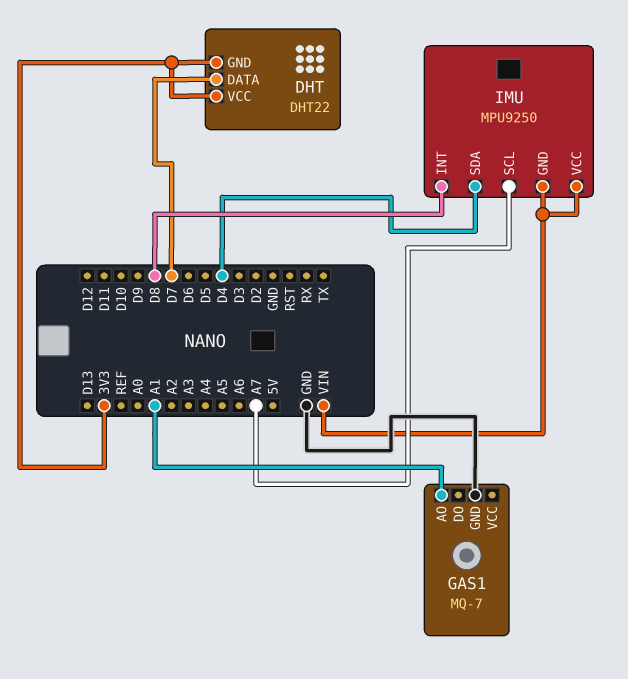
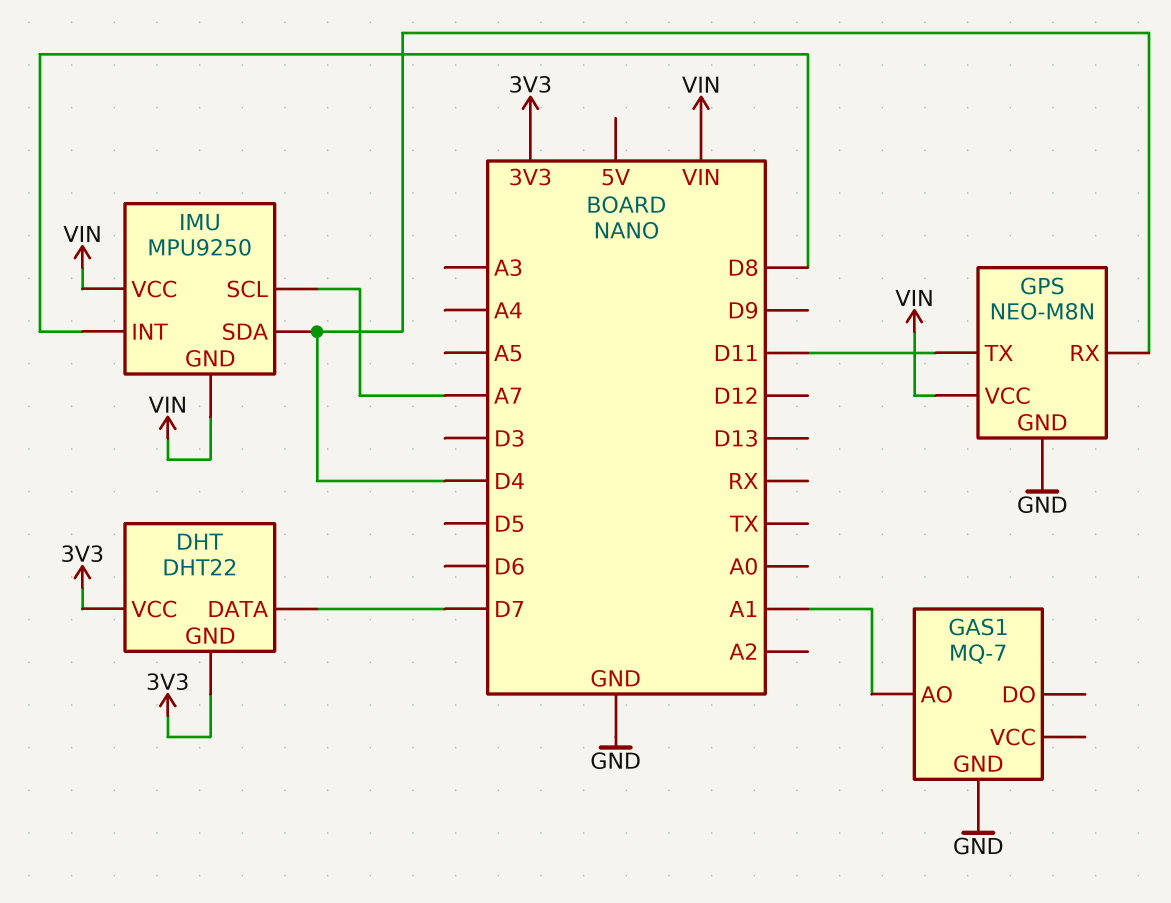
GPS: none -> NEO-M8N
GPS pin GND: none -> GND
GPS pin RX: none -> D4
GPS pin TX: none -> D11
GPS pin VCC: none -> VIN

